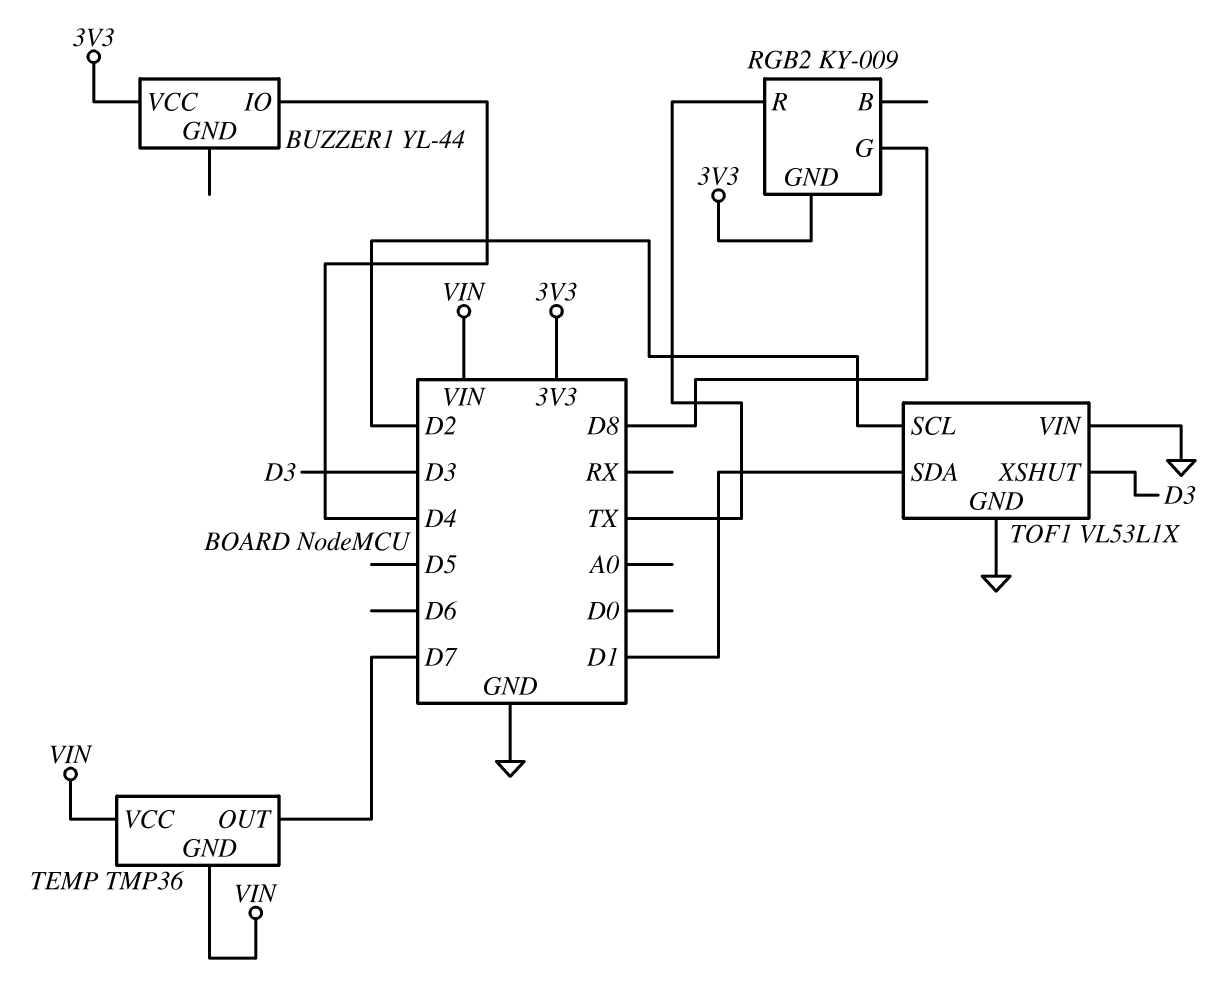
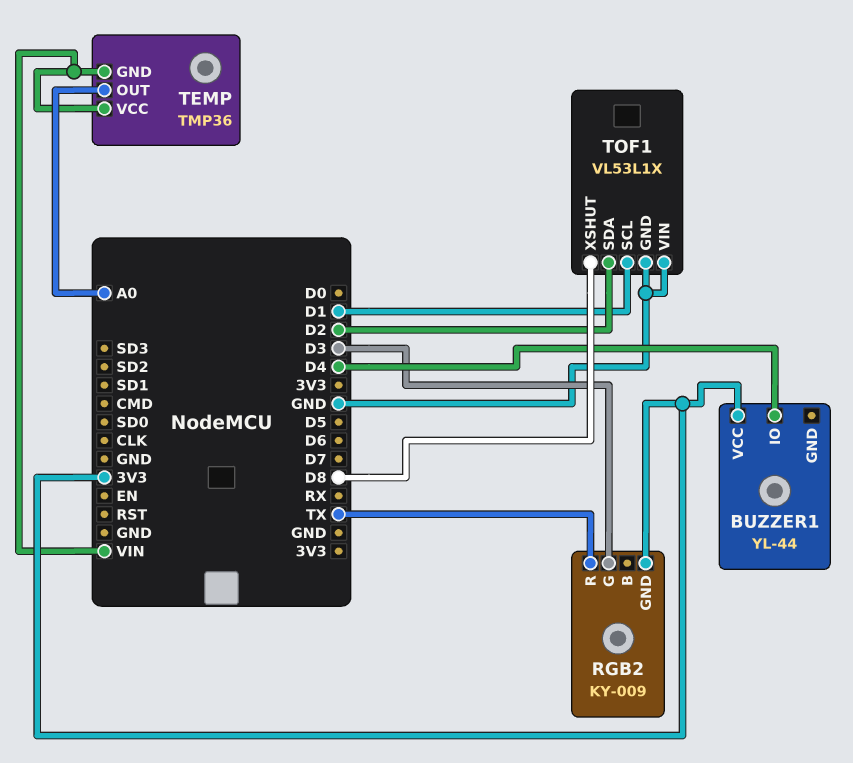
RGB2 pin G: D8 -> D3
TEMP pin OUT: D7 -> A0
TOF1 pin SCL: D2 -> D1
TOF1 pin SDA: D1 -> D2
TOF1 pin XSHUT: D3 -> D8

